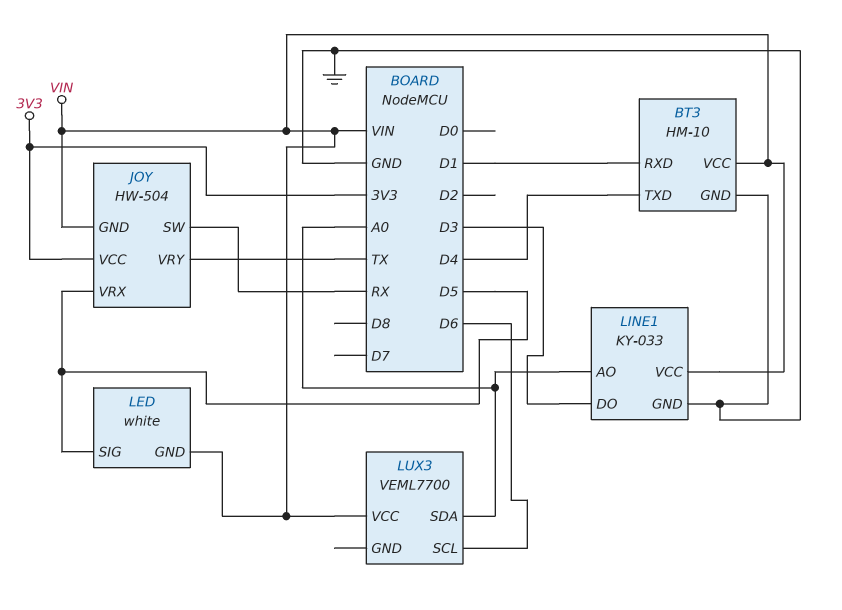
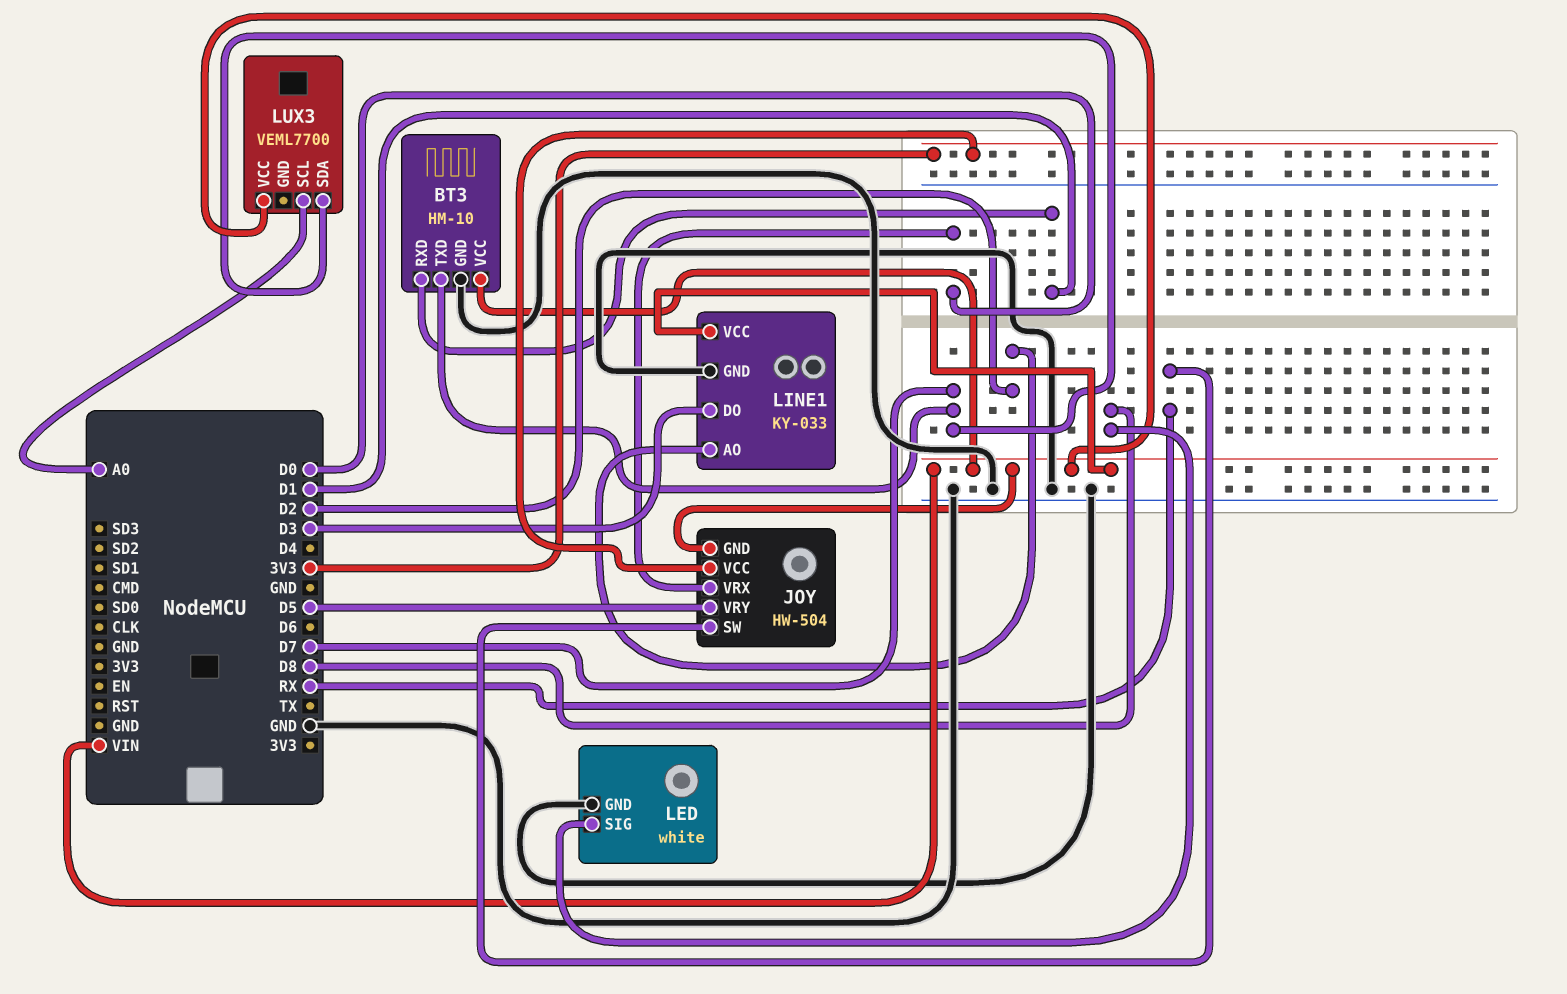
BT3 pin TXD: D4 -> D7
JOY pin VRX: D5 -> D0
JOY pin VRY: TX -> D5
LED pin GND: VIN -> GND
LED pin SIG: D5 -> D8
LINE1 pin AO: A0 -> D2
LUX3 pin SCL: D6 -> A0
LUX3 pin SDA: A0 -> D7

